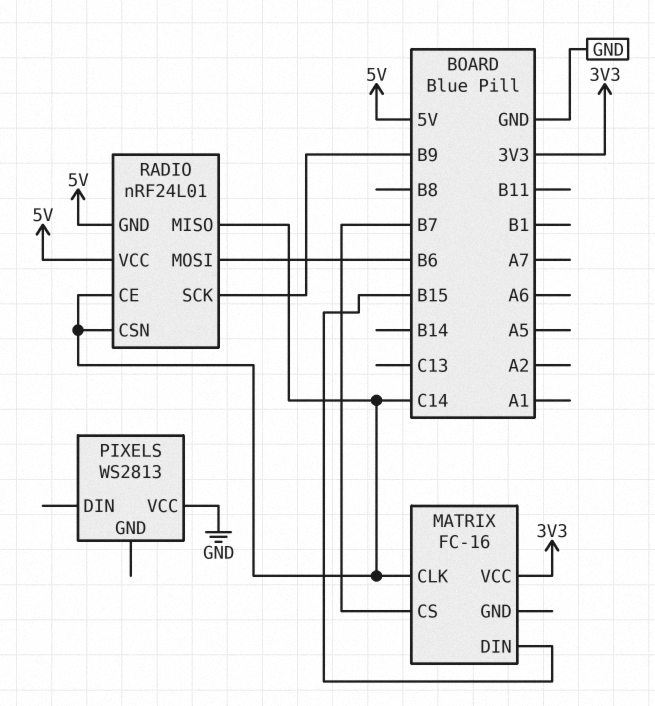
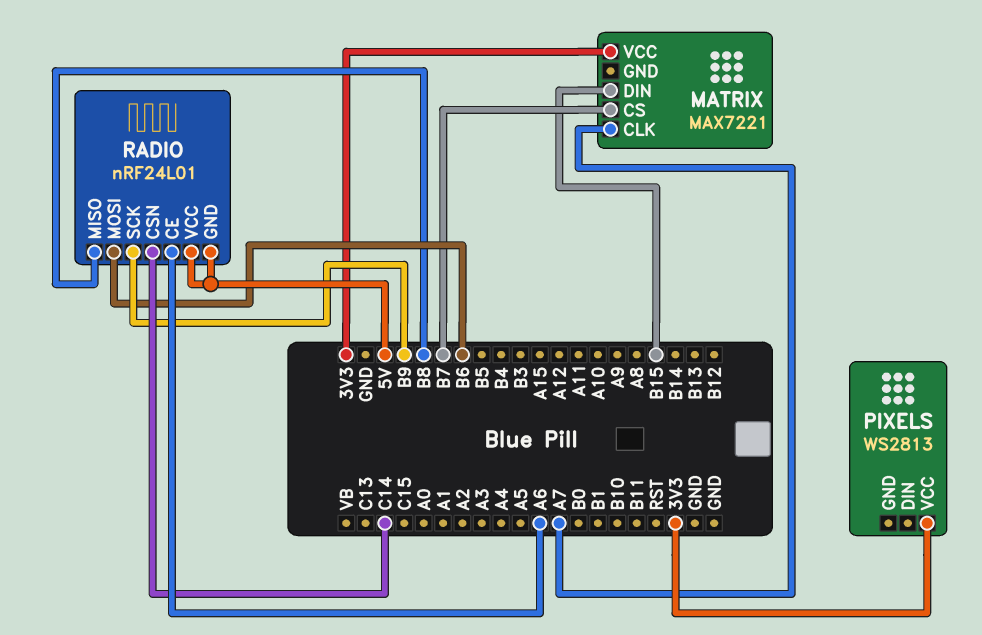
MATRIX: FC-16 -> MAX7221
MATRIX pin CLK: C14 -> A7
PIXELS pin VCC: GND -> 3V3
RADIO pin CE: C14 -> A6
RADIO pin MISO: C14 -> B8

